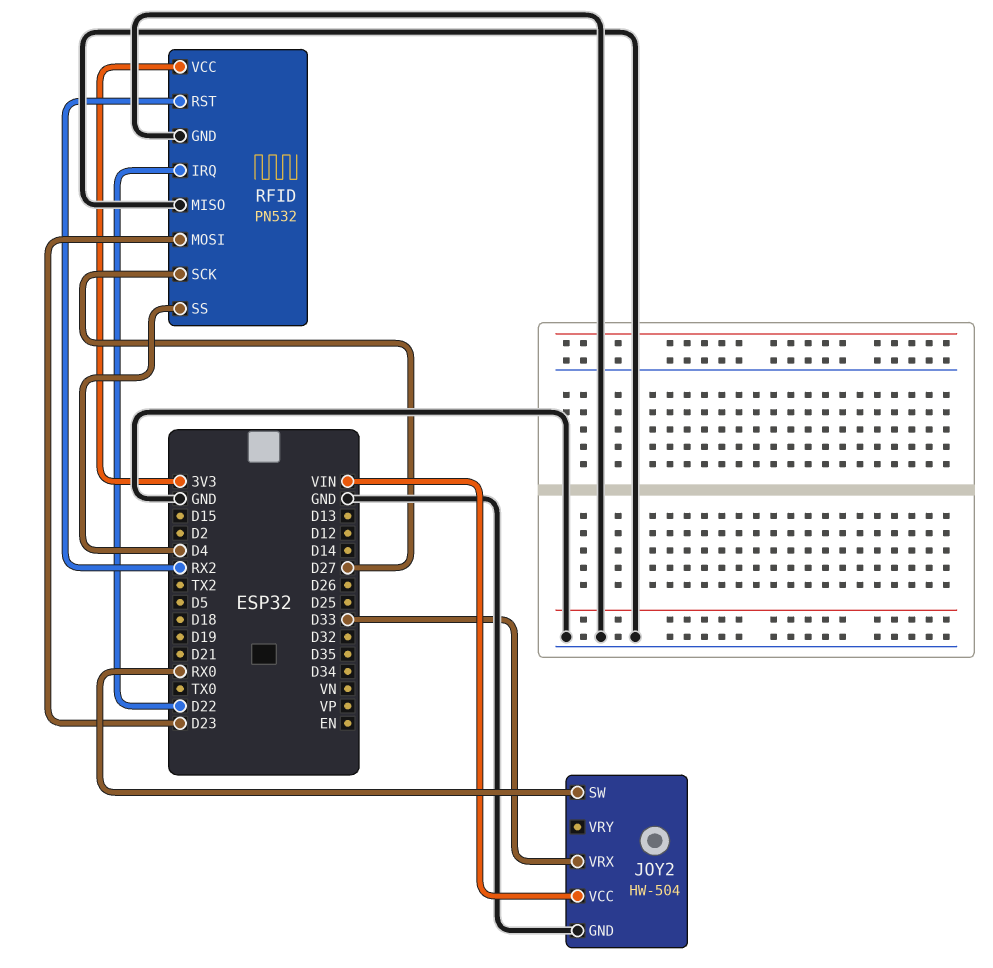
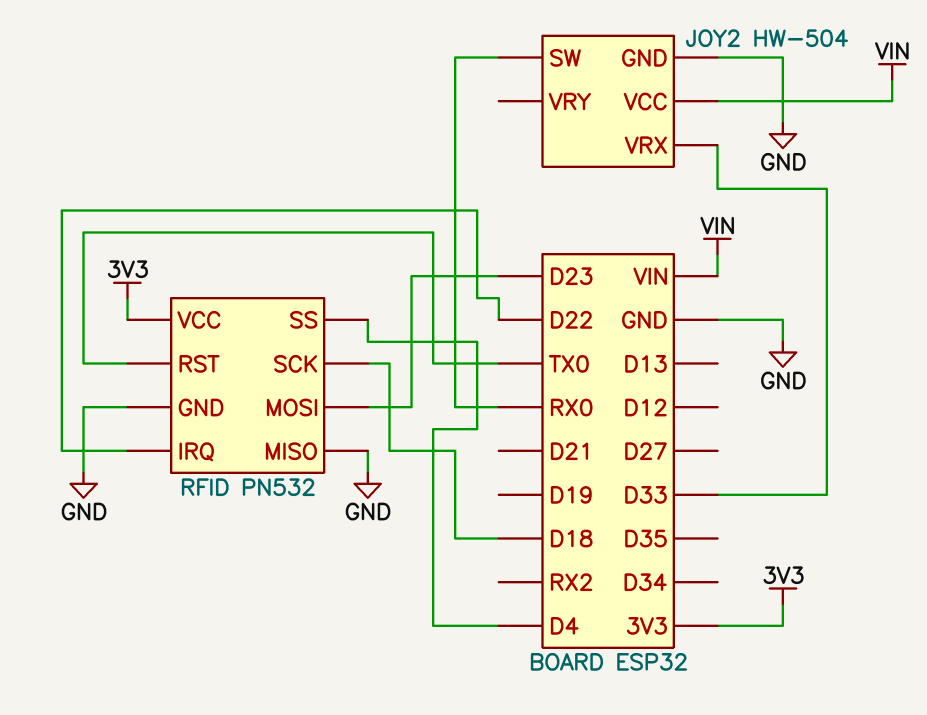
RFID pin RST: RX2 -> TX0
RFID pin SCK: D27 -> D18

